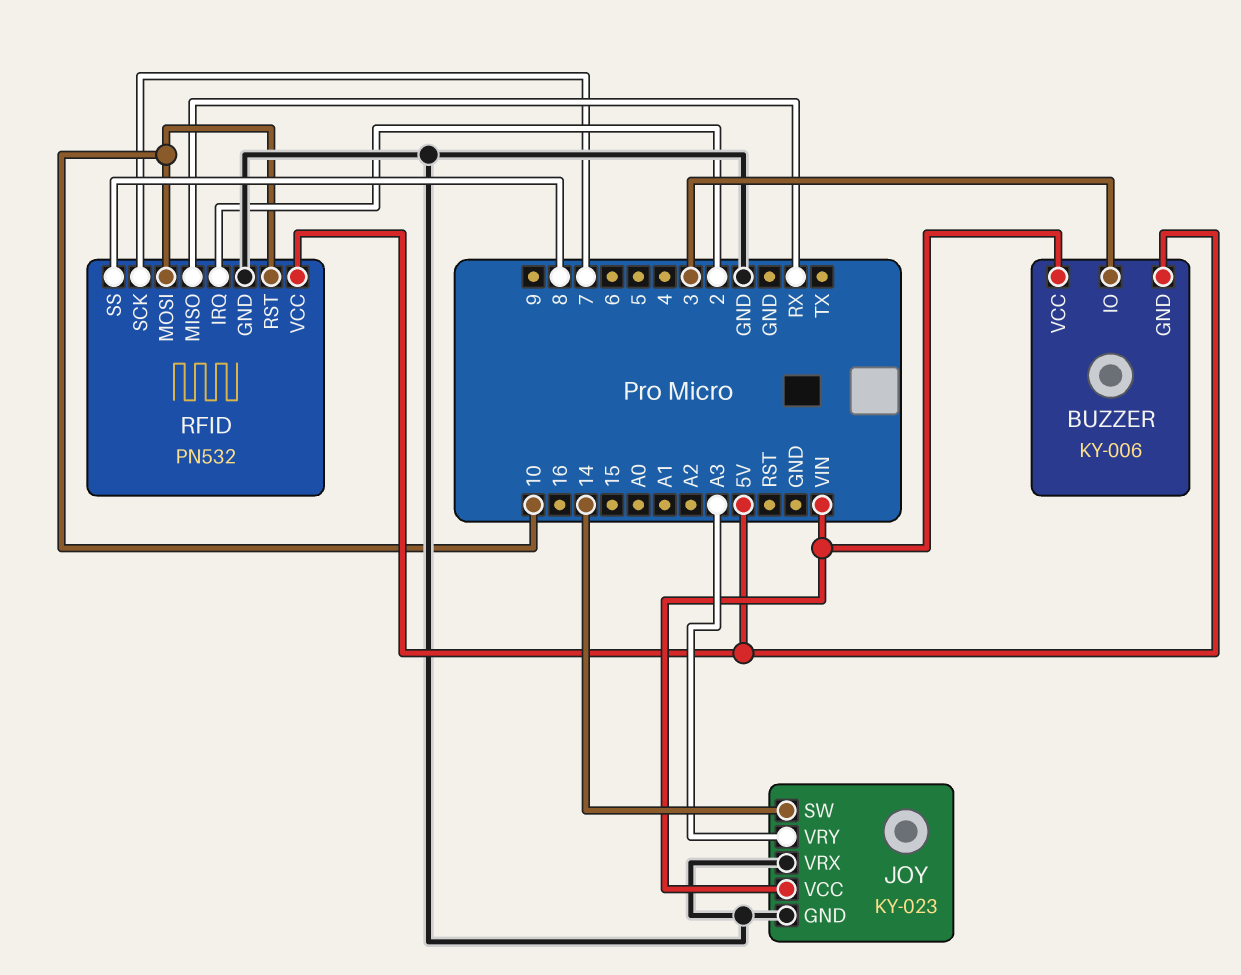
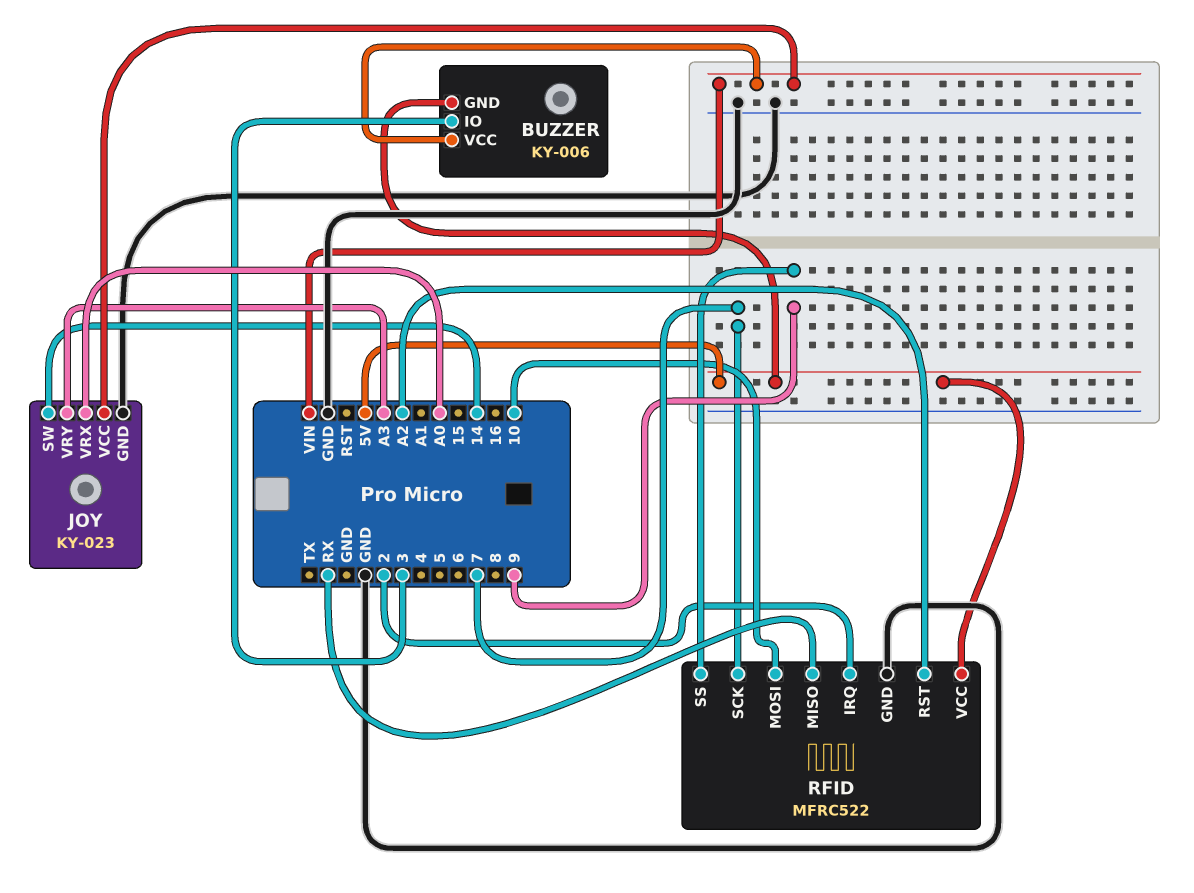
JOY pin VRX: GND -> A0
RFID: PN532 -> MFRC522
RFID pin RST: 10 -> A2
RFID pin SS: 8 -> 9

